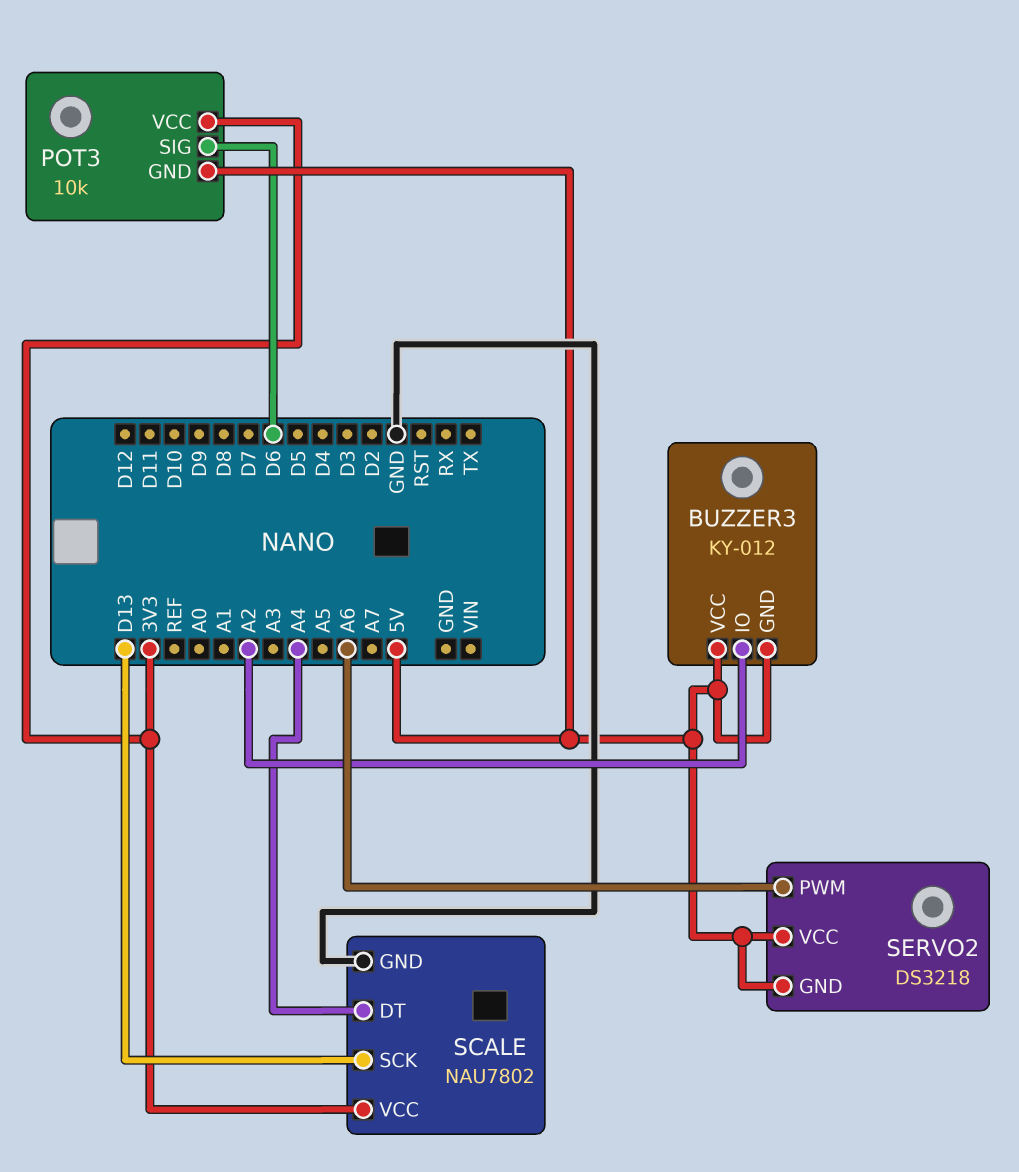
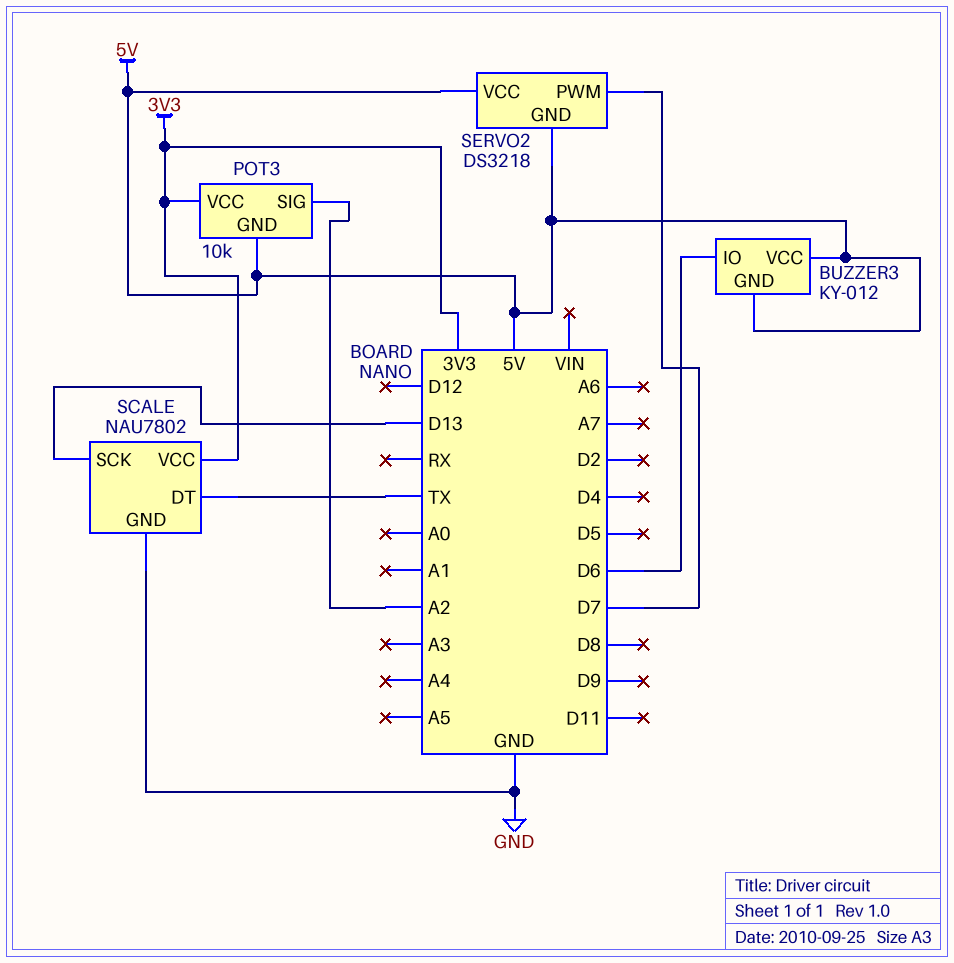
BUZZER3 pin IO: A2 -> D6
POT3 pin SIG: D6 -> A2
SCALE pin DT: A4 -> TX
SERVO2 pin PWM: A6 -> D7

